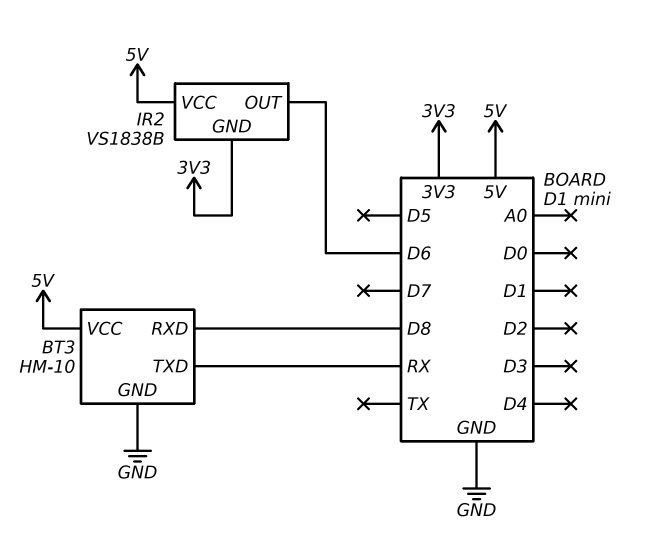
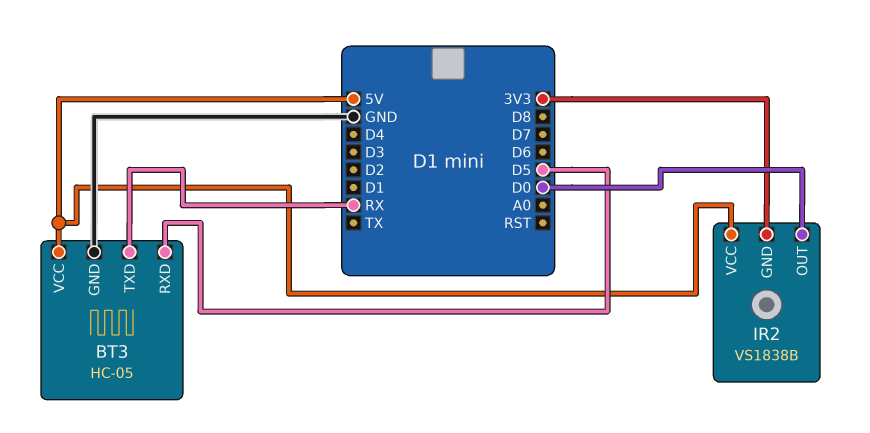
BT3: HM-10 -> HC-05
BT3 pin RXD: D8 -> D5
IR2 pin OUT: D6 -> D0

